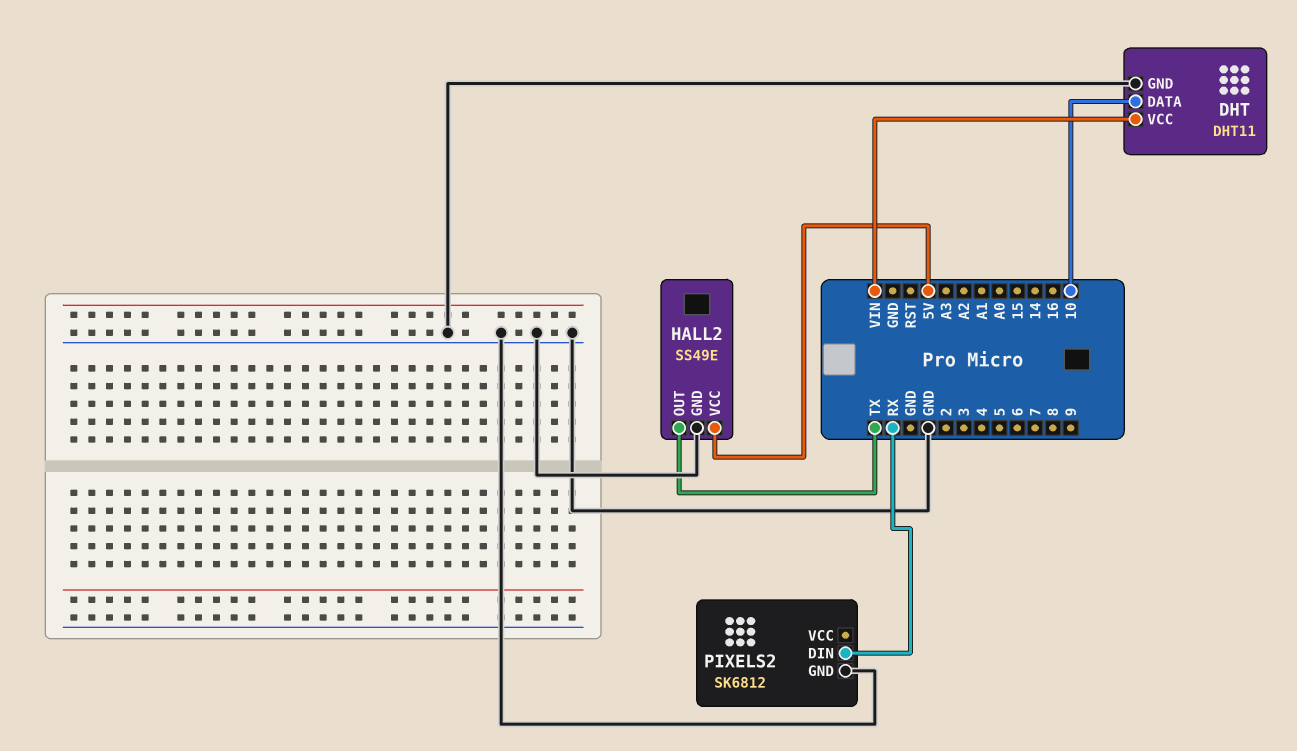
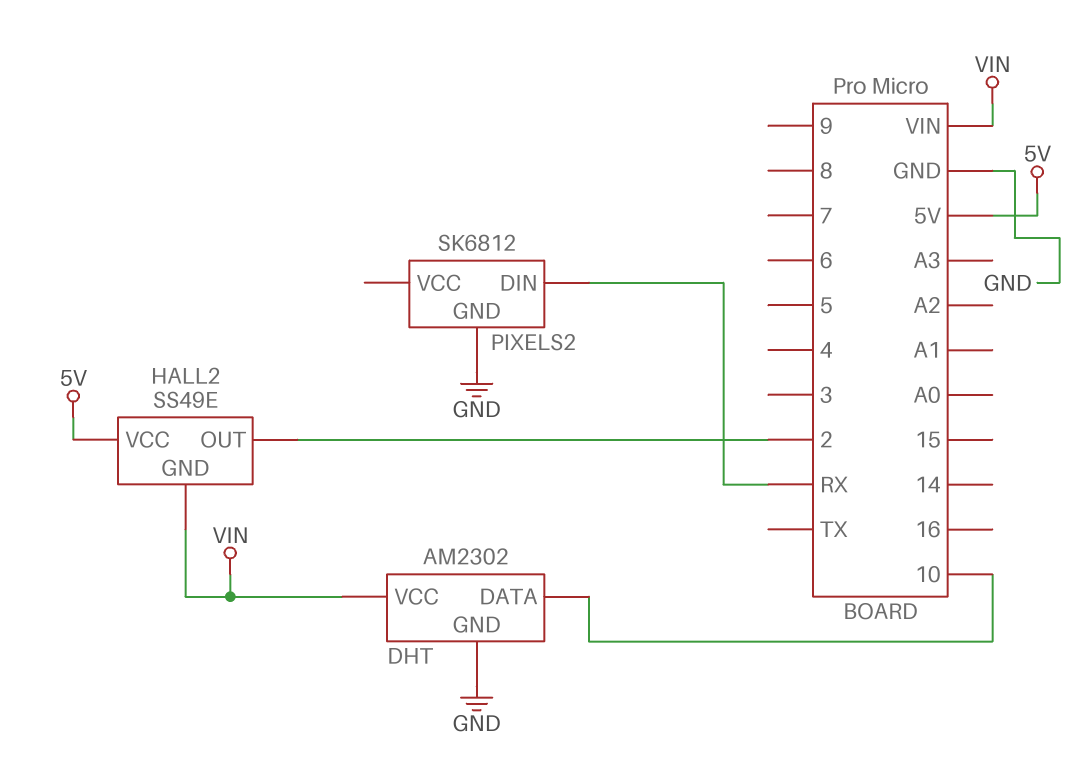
DHT: DHT11 -> AM2302
HALL2 pin GND: GND -> VIN
HALL2 pin OUT: TX -> 2

